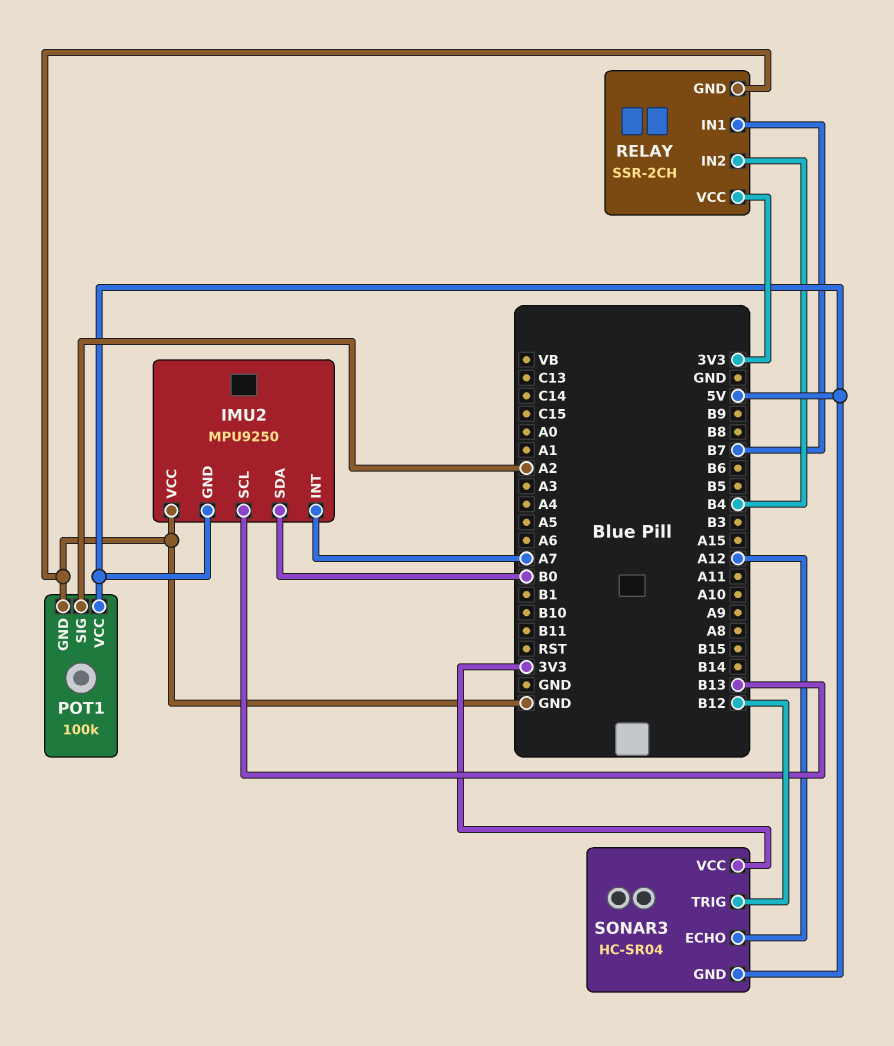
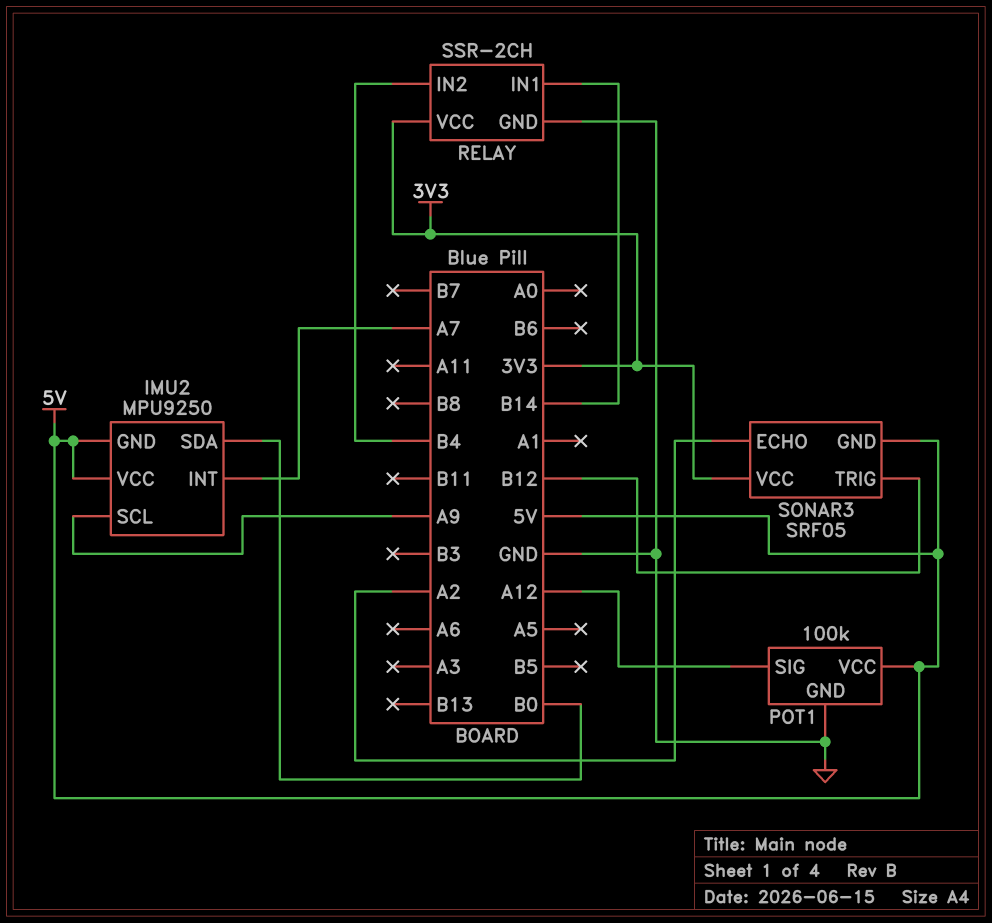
IMU2 pin SCL: B13 -> A9
IMU2 pin VCC: GND -> 5V
POT1 pin SIG: A2 -> A12
RELAY pin IN1: B7 -> B14
SONAR3: HC-SR04 -> SRF05
SONAR3 pin ECHO: A12 -> A2

